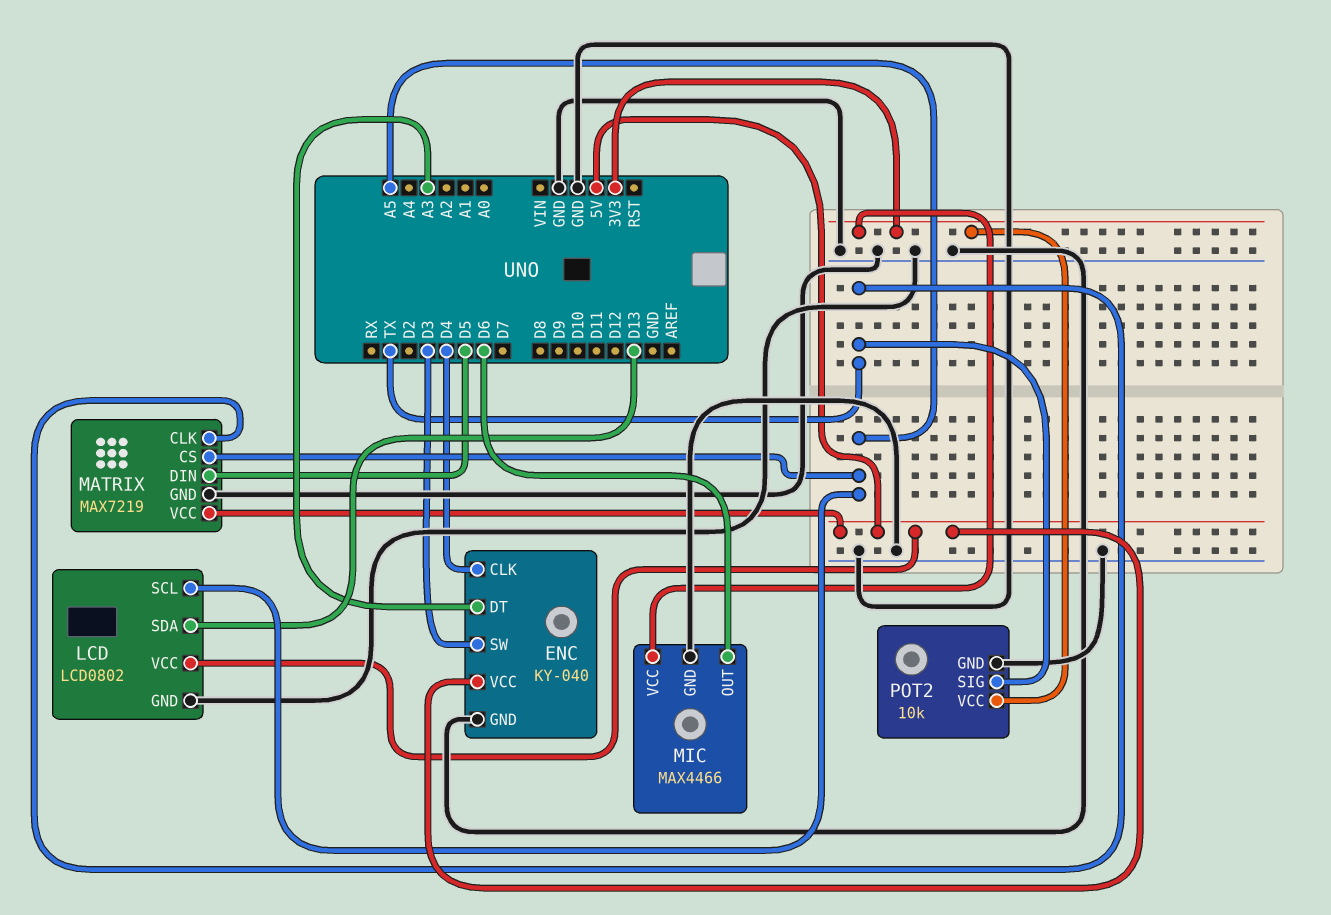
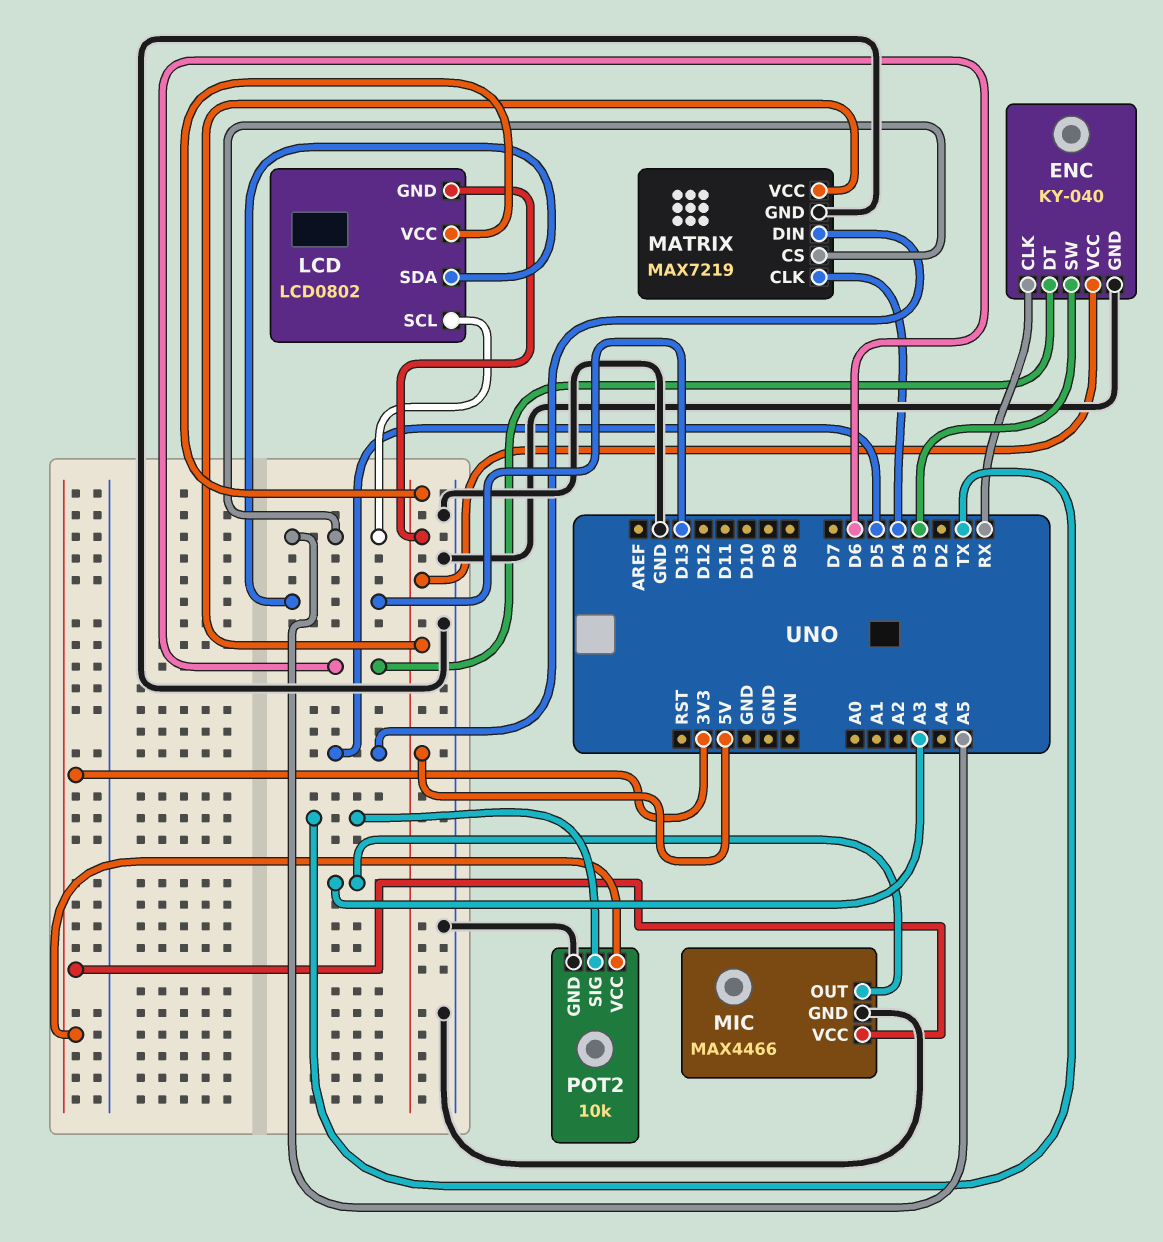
ENC pin CLK: D4 -> RX
ENC pin DT: A3 -> D6
LCD pin GND: GND -> 5V
MATRIX pin CLK: TX -> D4
MIC pin OUT: D6 -> A3

